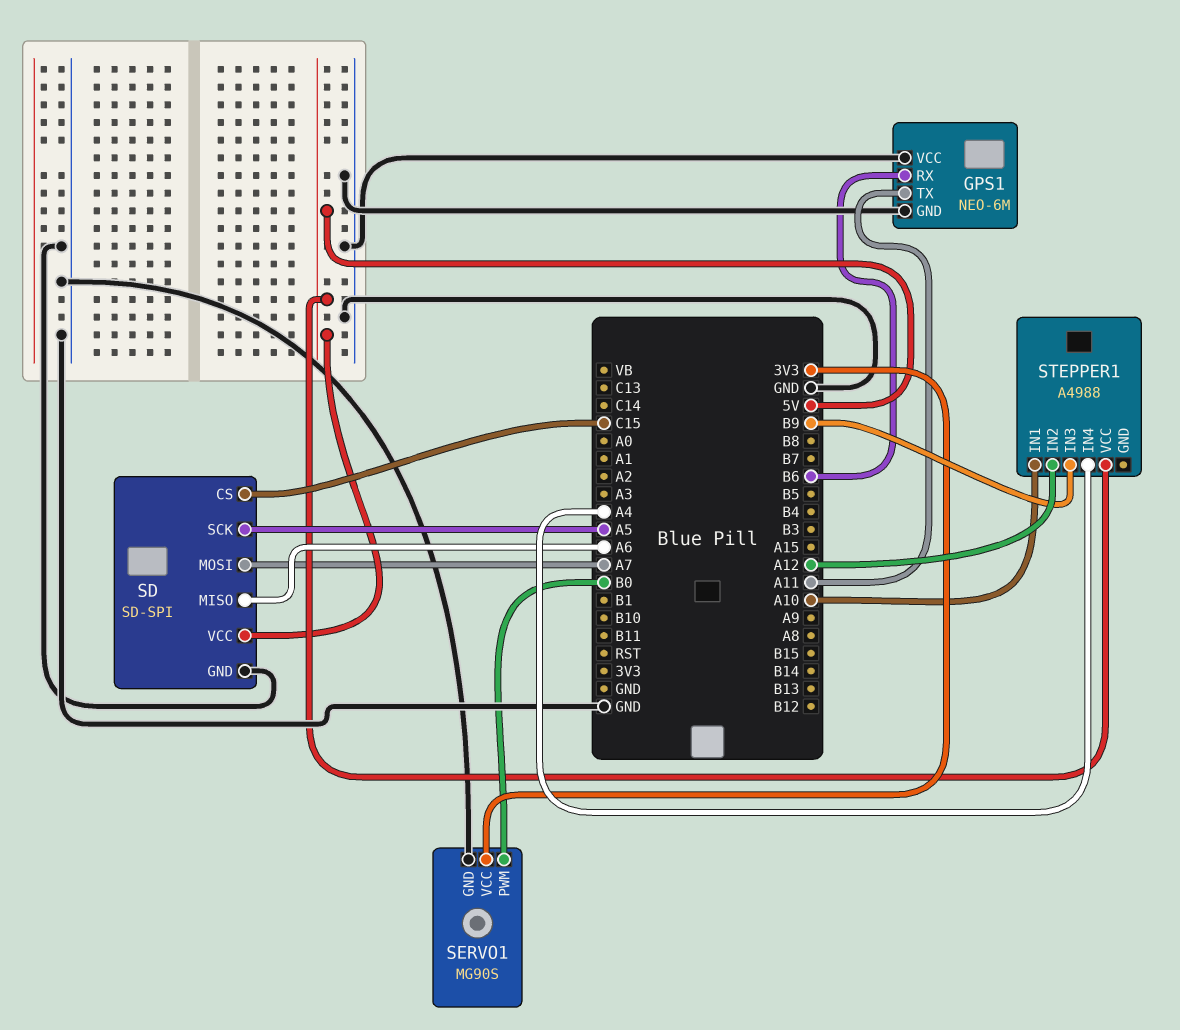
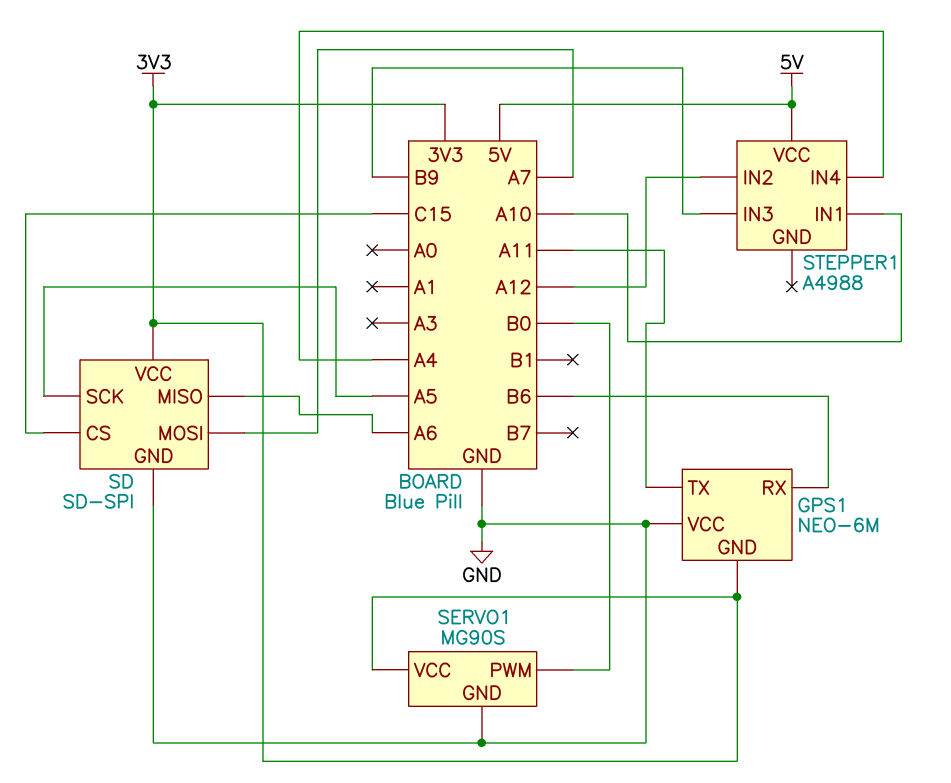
GPS1 pin GND: GND -> 3V3
SD pin VCC: 5V -> 3V3

